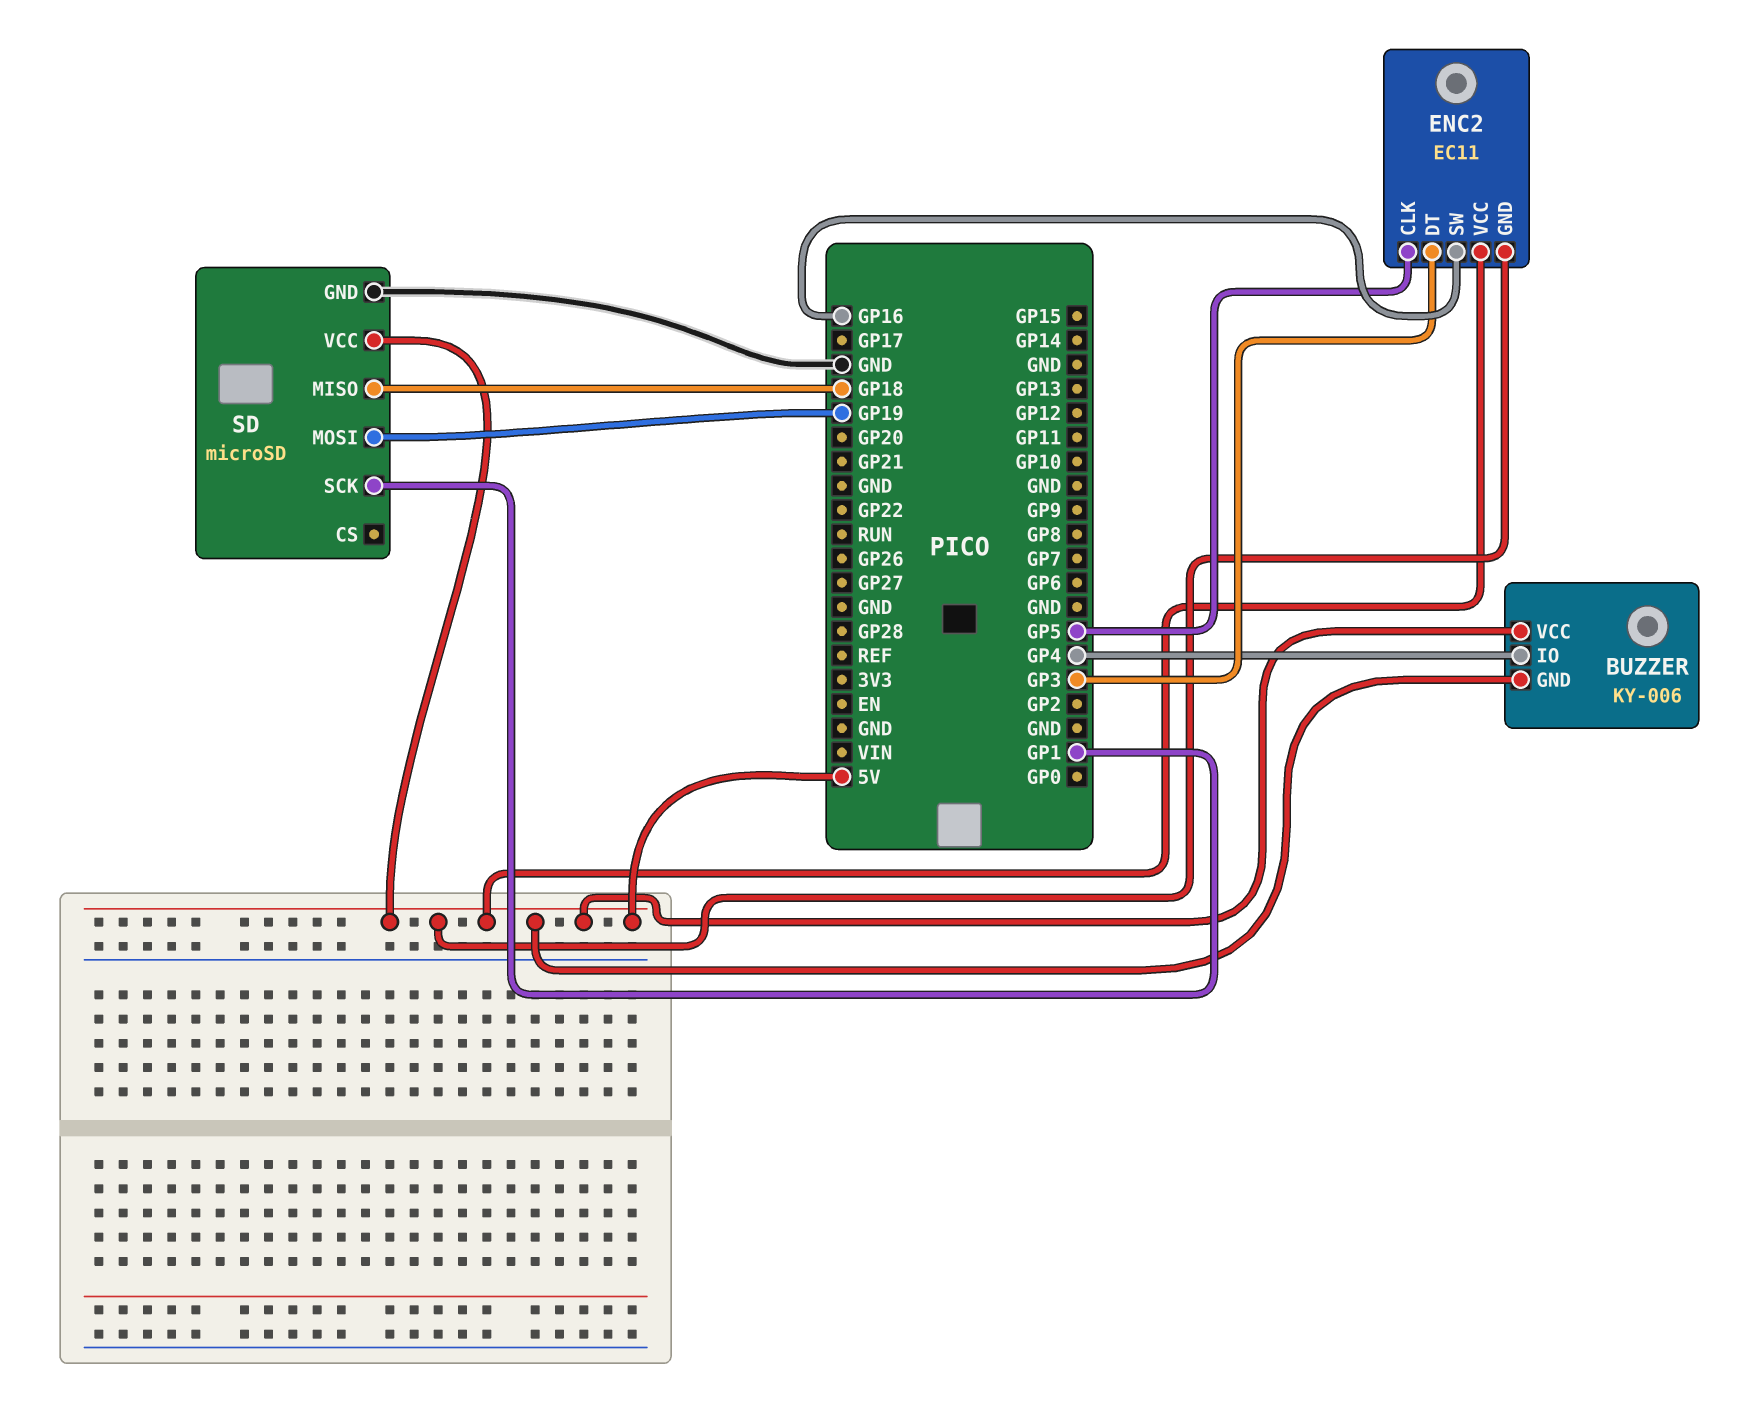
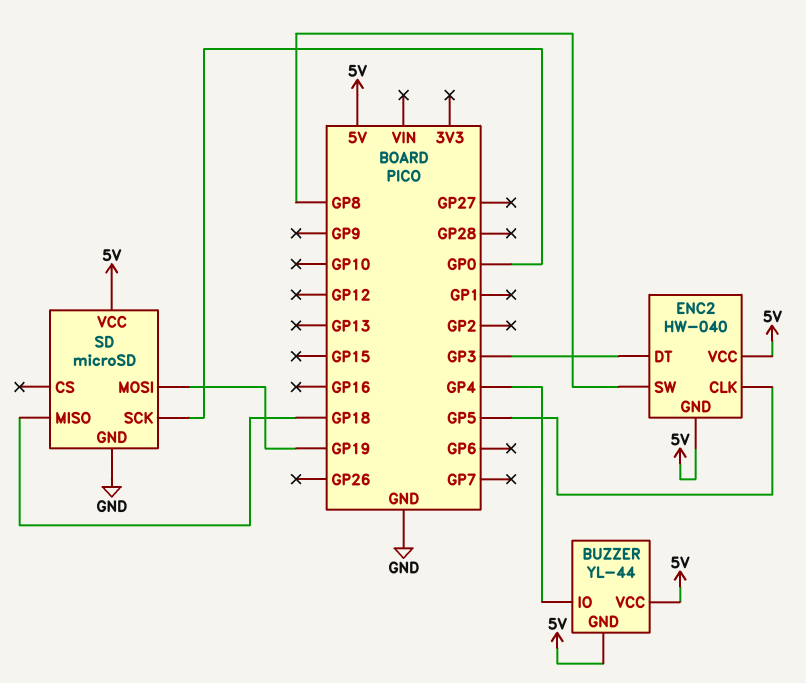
BUZZER: KY-006 -> YL-44
ENC2: EC11 -> HW-040
ENC2 pin SW: GP16 -> GP8
SD pin SCK: GP1 -> GP0

